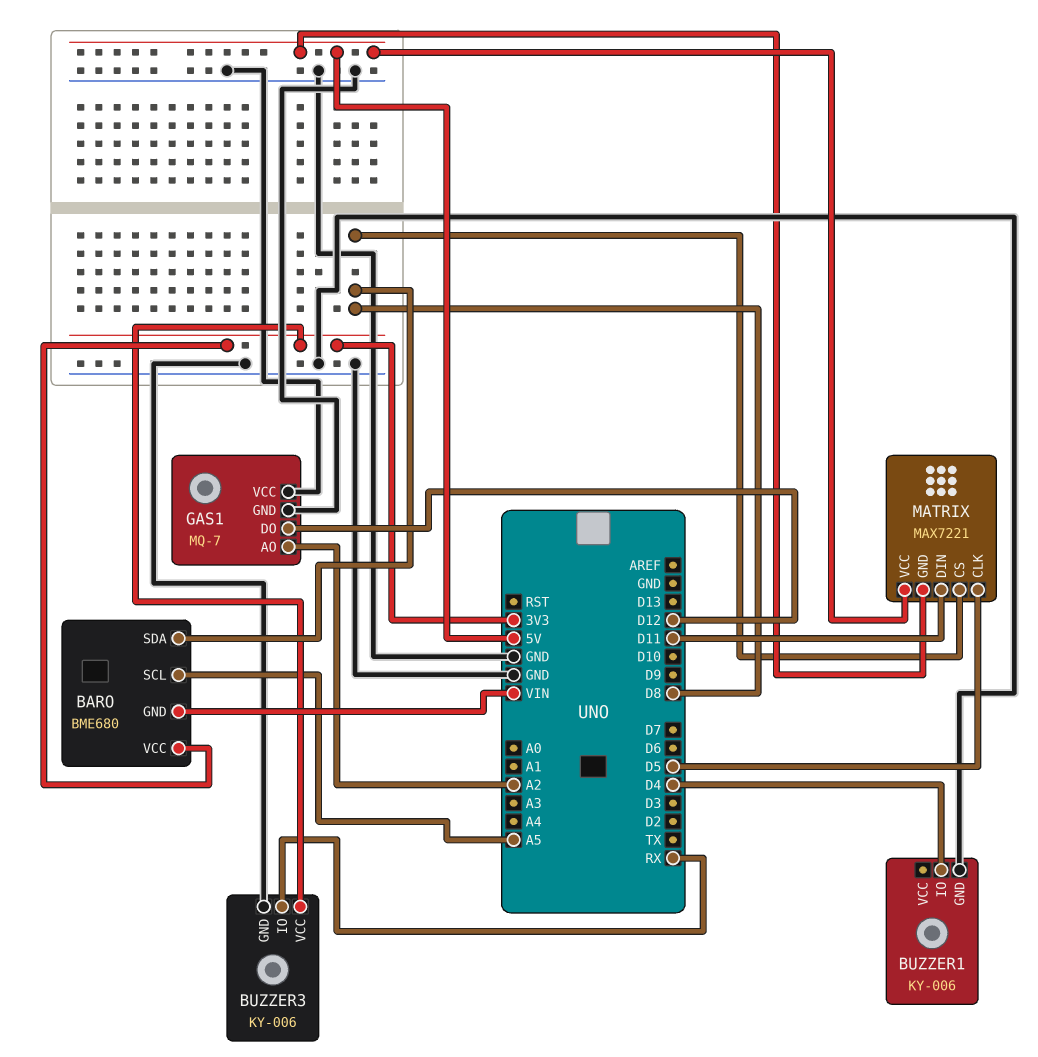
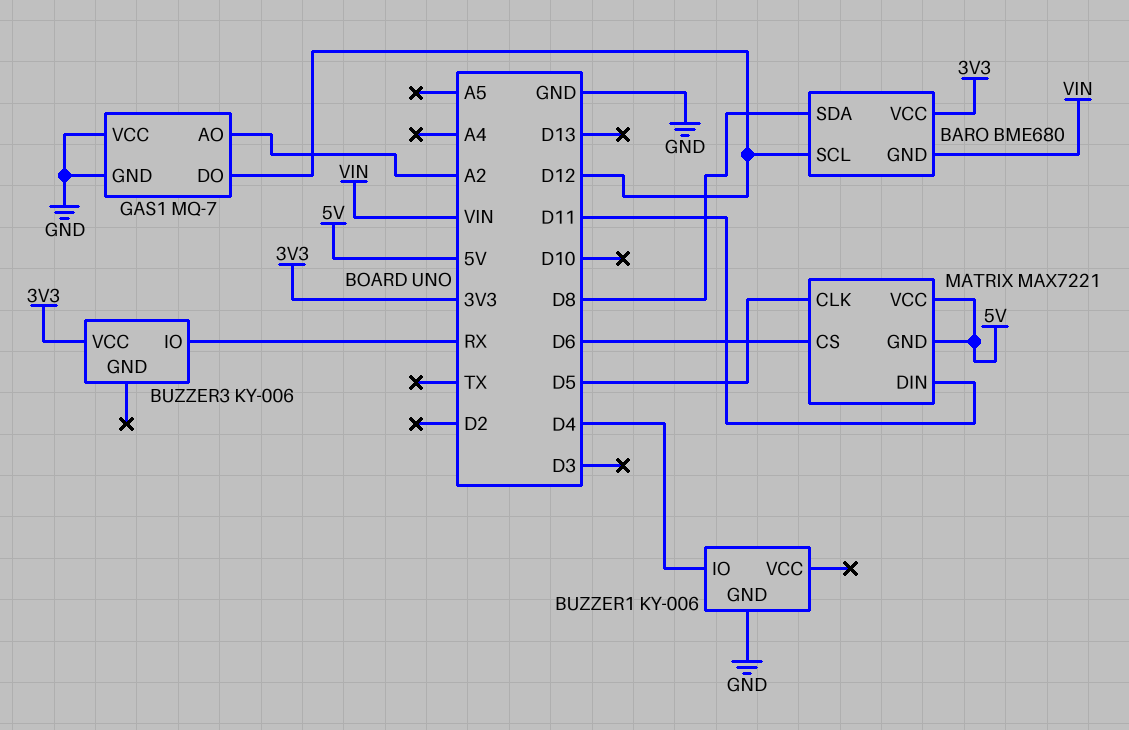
BARO pin SCL: A5 -> D12
BUZZER3 pin GND: GND -> none
MATRIX pin CS: D8 -> D6

